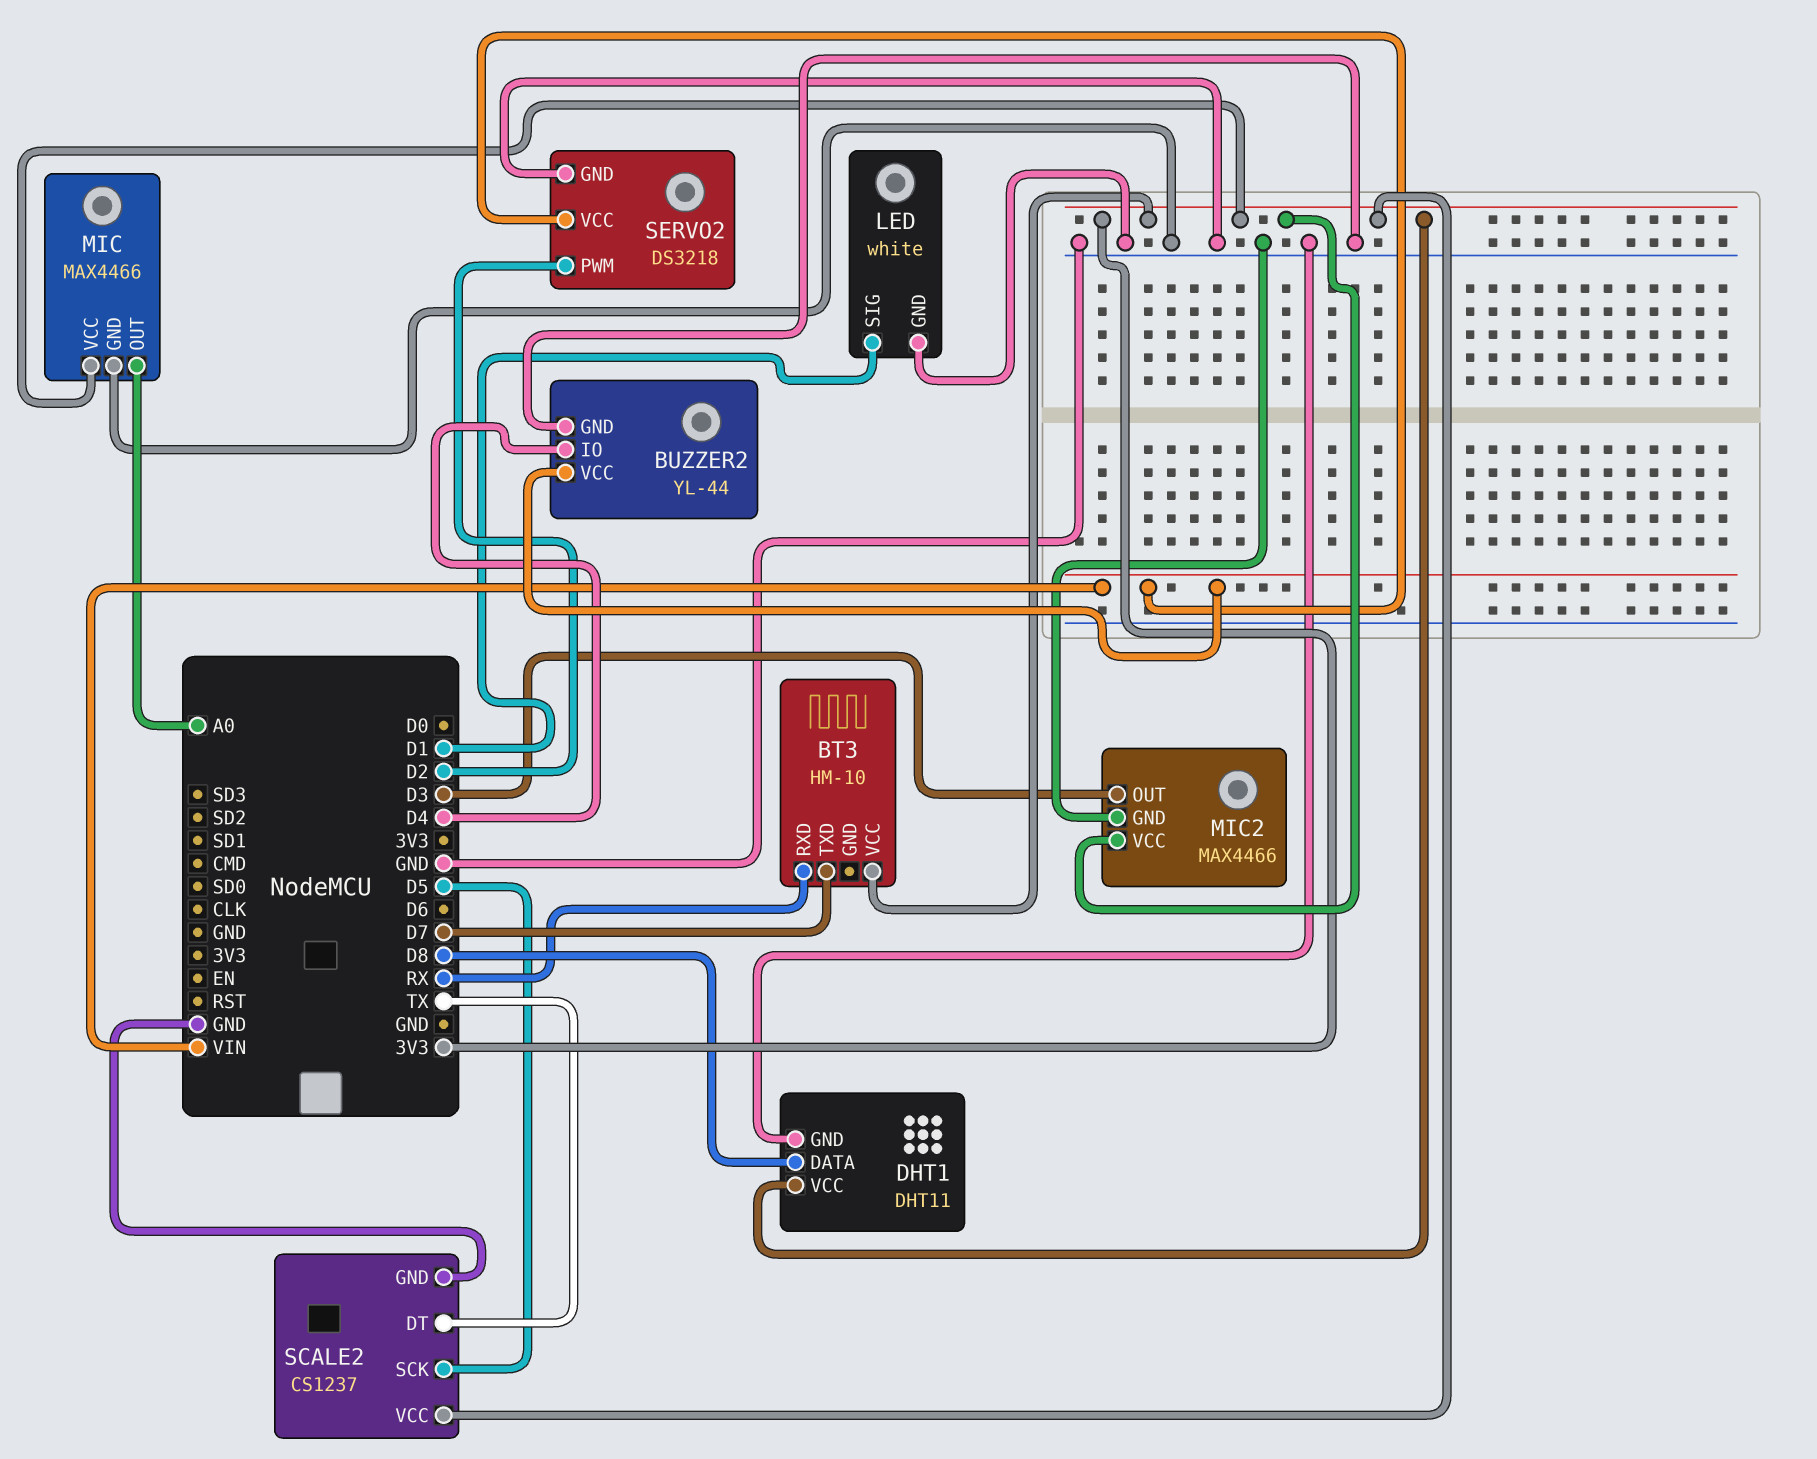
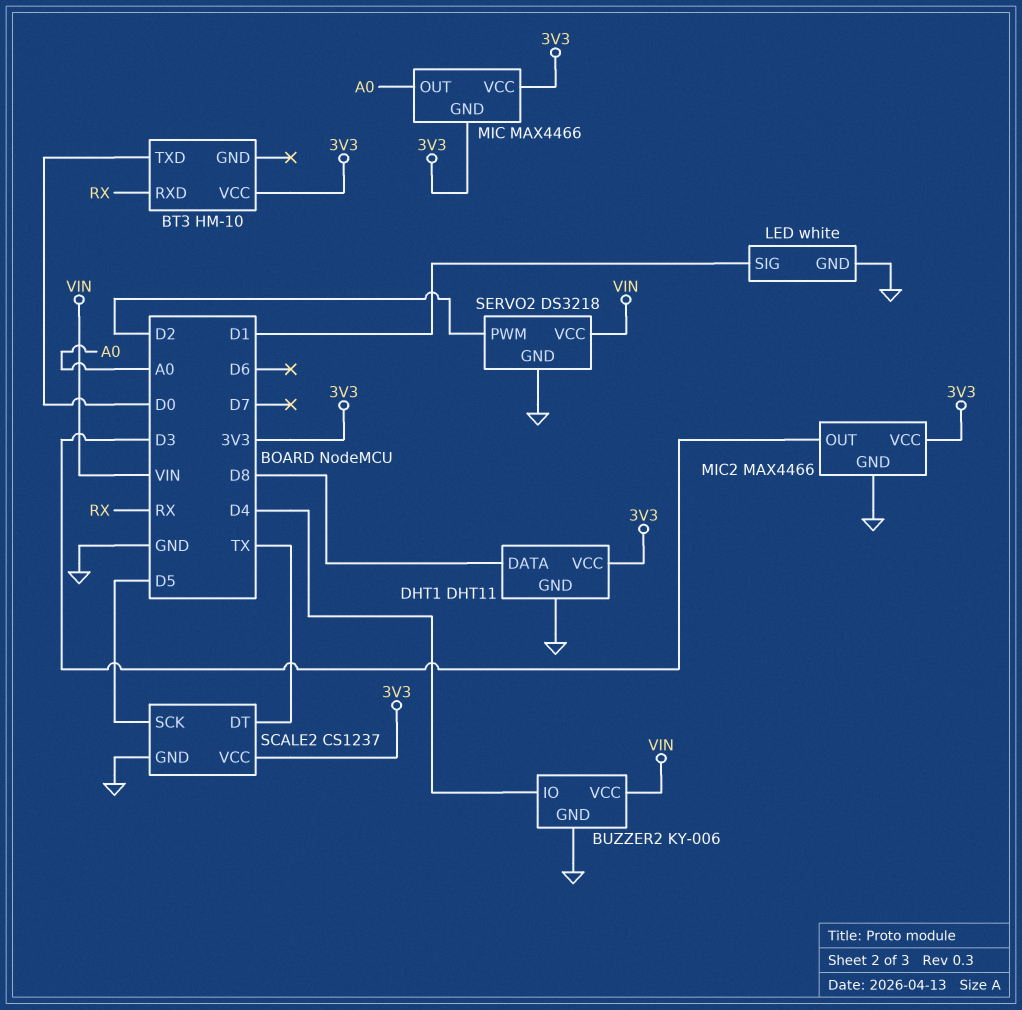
BT3 pin TXD: D7 -> D0
BUZZER2: YL-44 -> KY-006
MIC pin GND: GND -> 3V3

